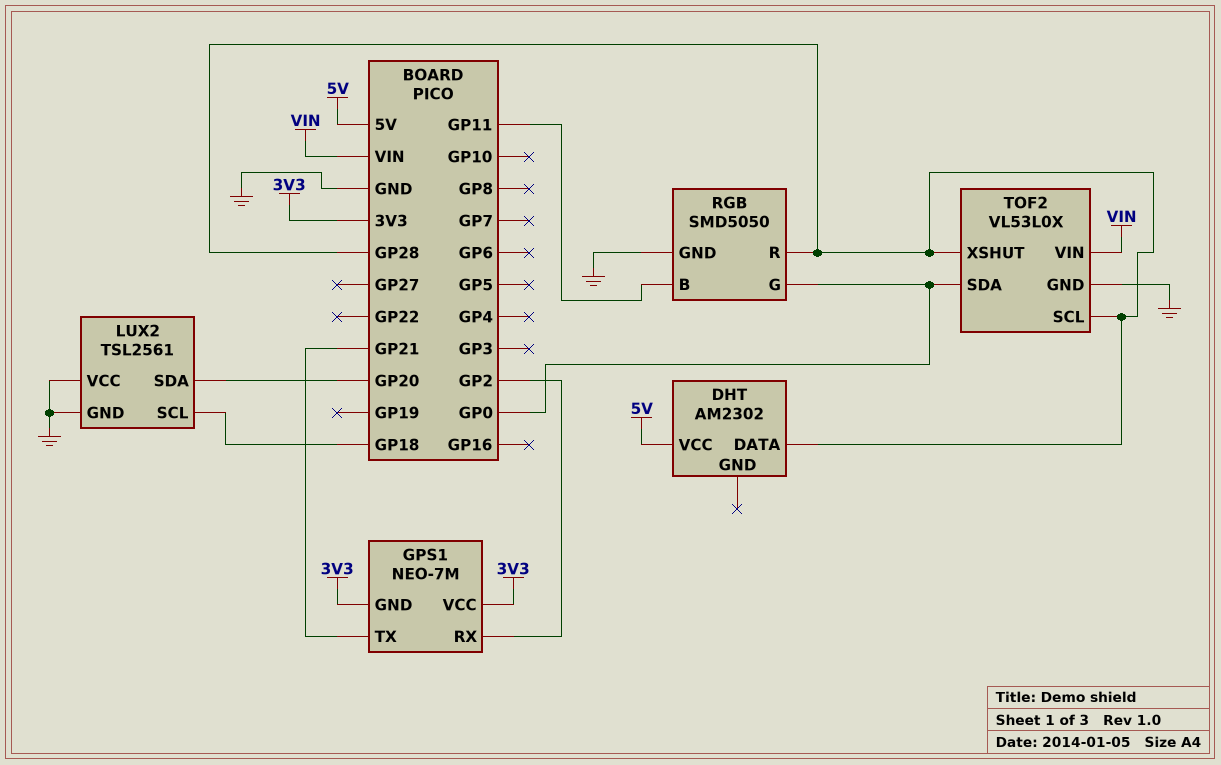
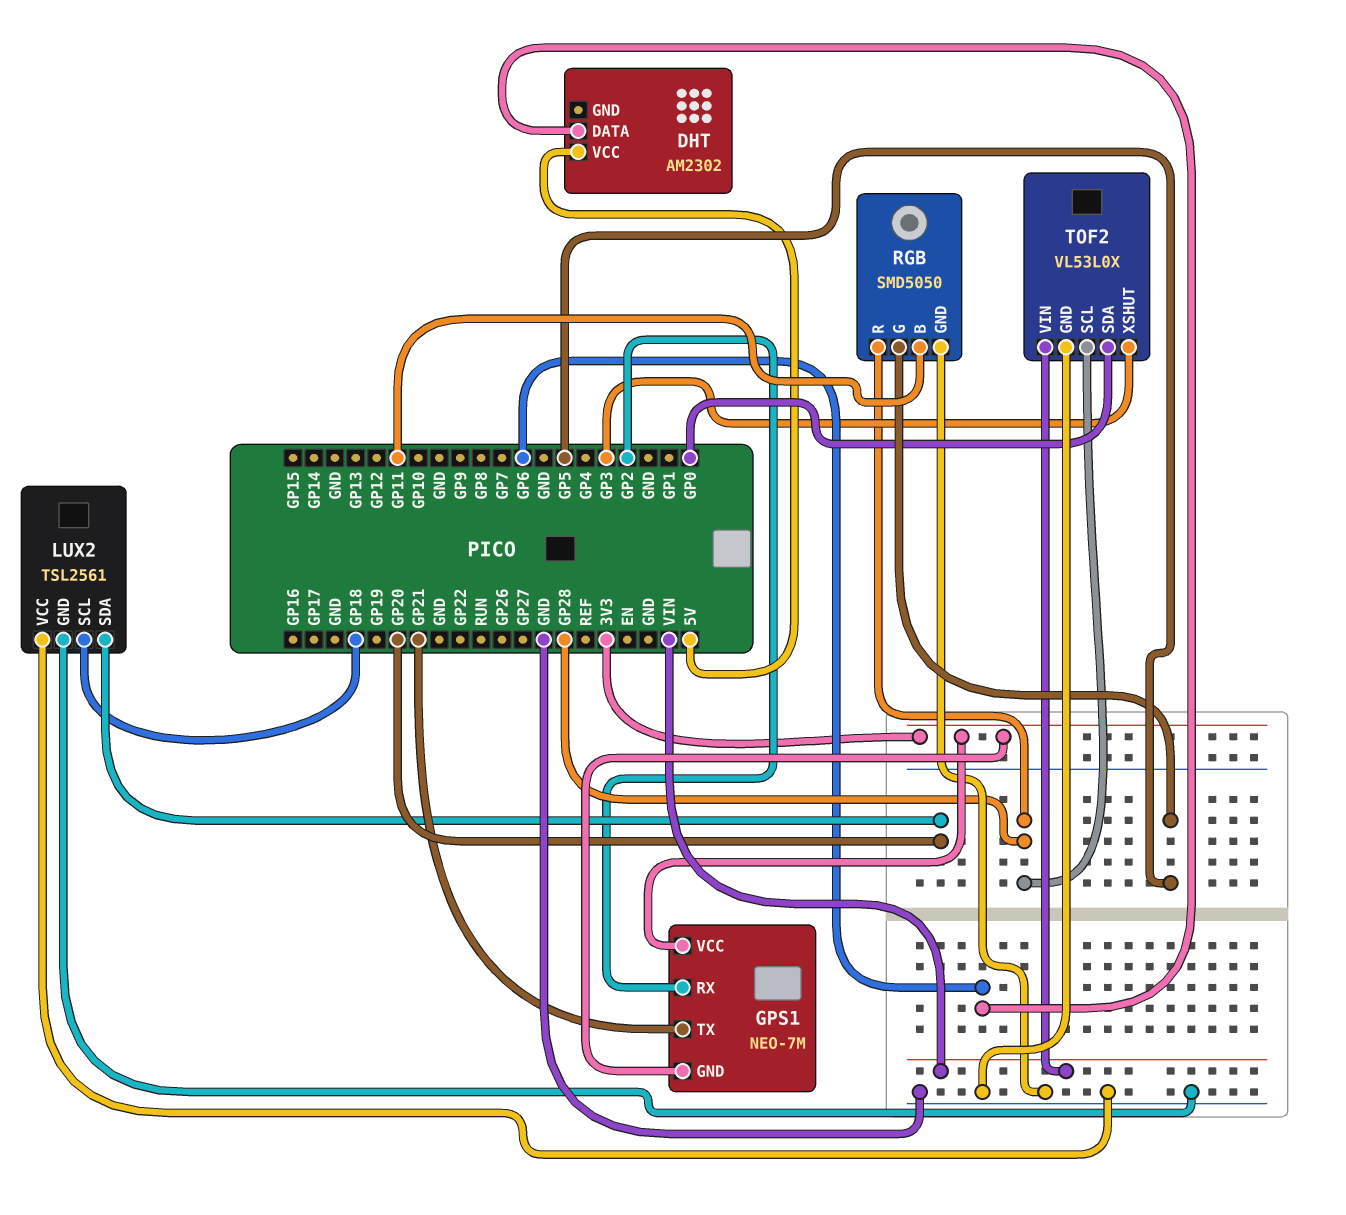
DHT pin DATA: GP28 -> GP6
RGB pin G: GP0 -> GP5
TOF2 pin XSHUT: GP28 -> GP3

